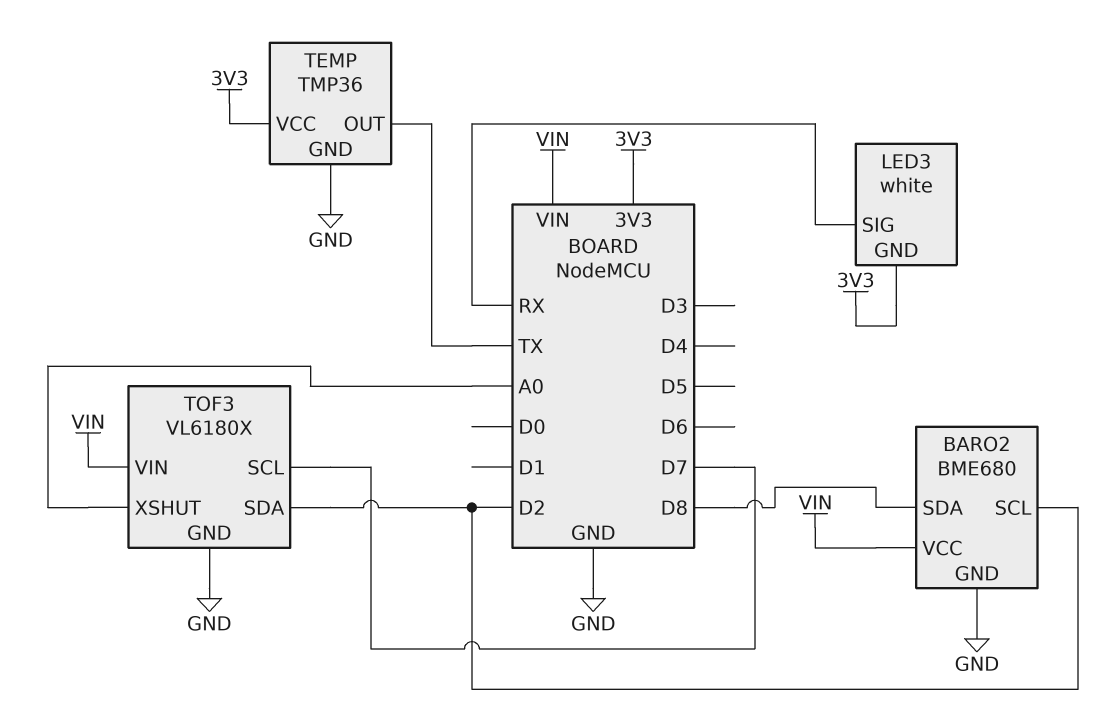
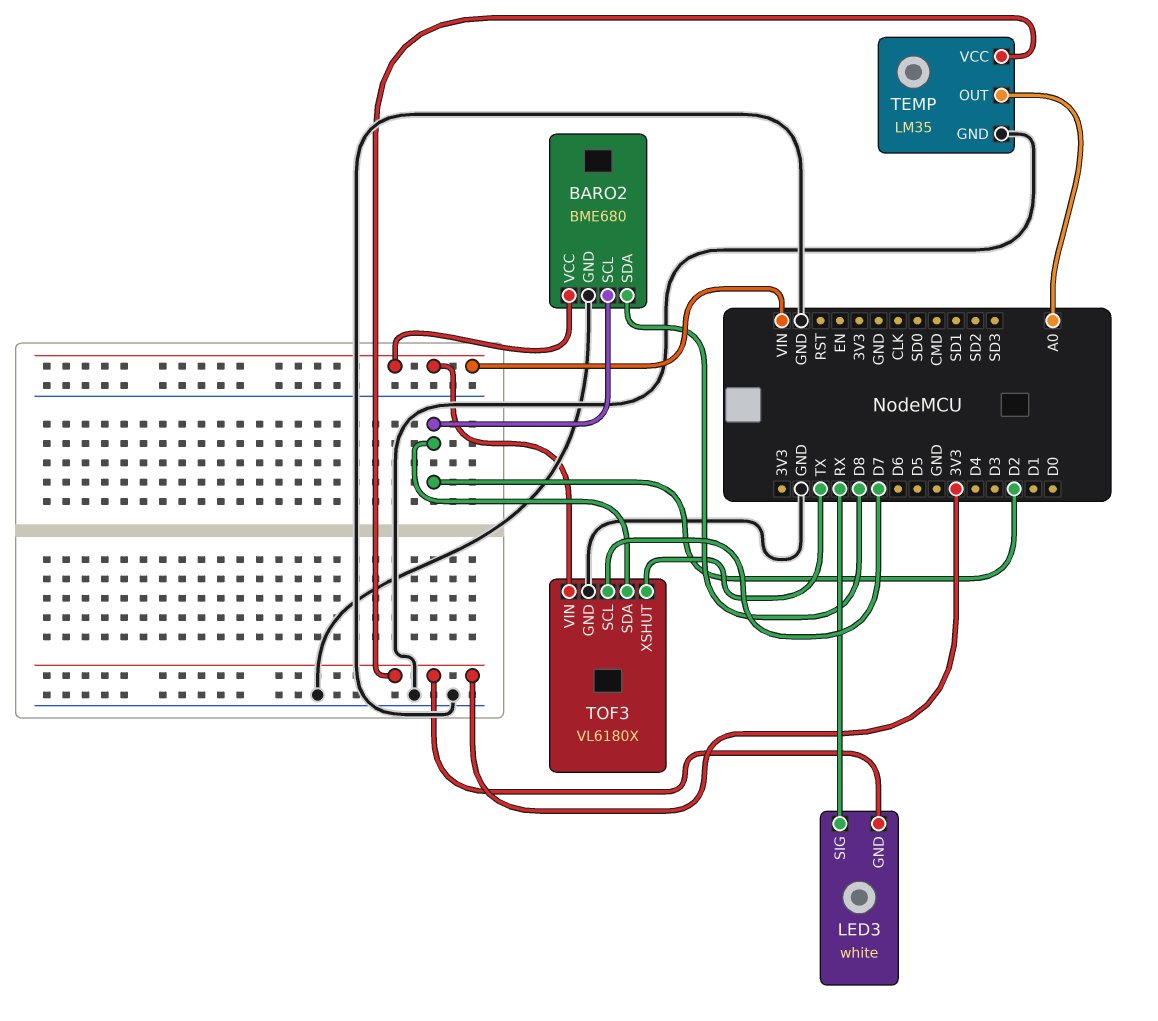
TEMP: TMP36 -> LM35
TEMP pin OUT: TX -> A0
TOF3 pin XSHUT: A0 -> TX

